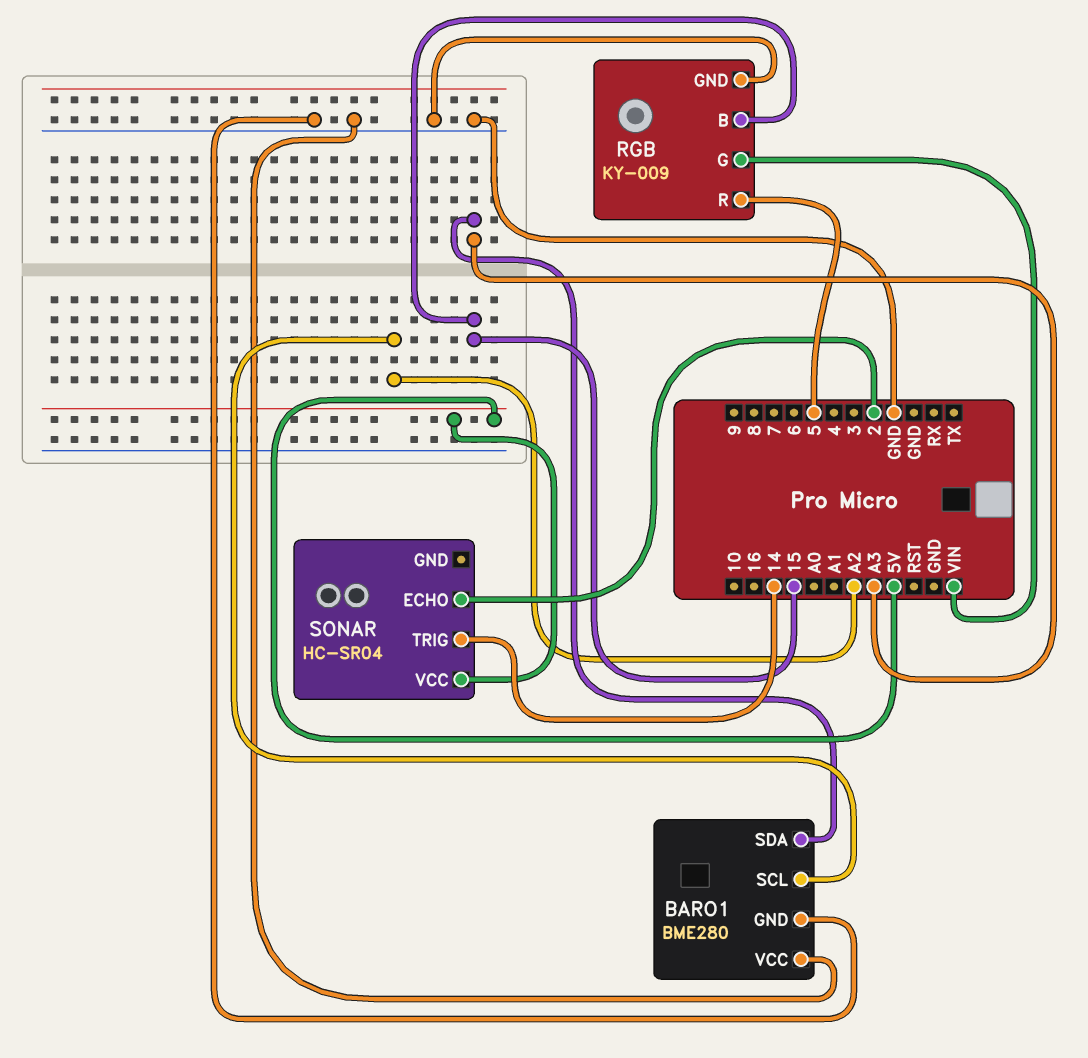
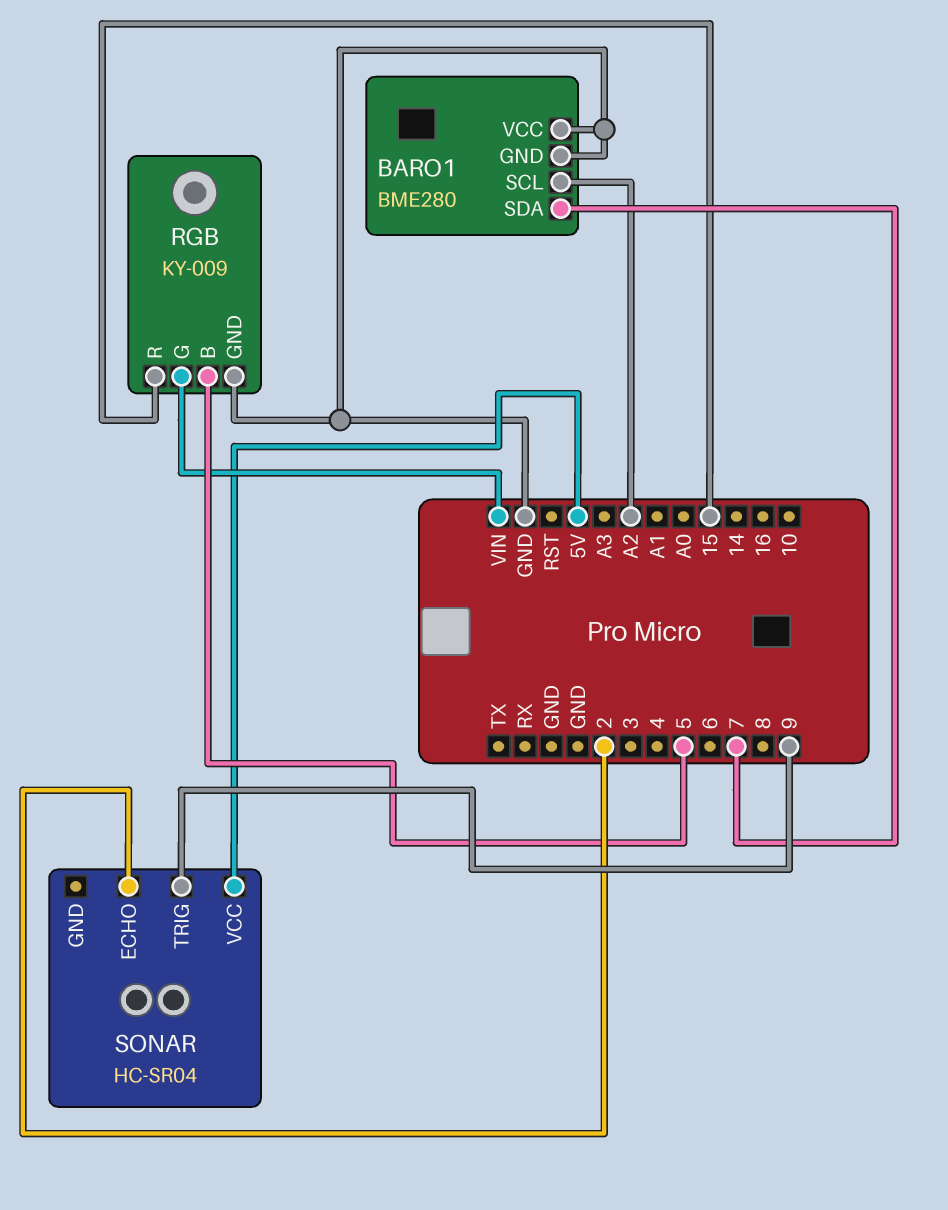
BARO1 pin SDA: A3 -> 7
RGB pin B: 15 -> 5
RGB pin R: 5 -> 15
SONAR pin TRIG: 14 -> 9

